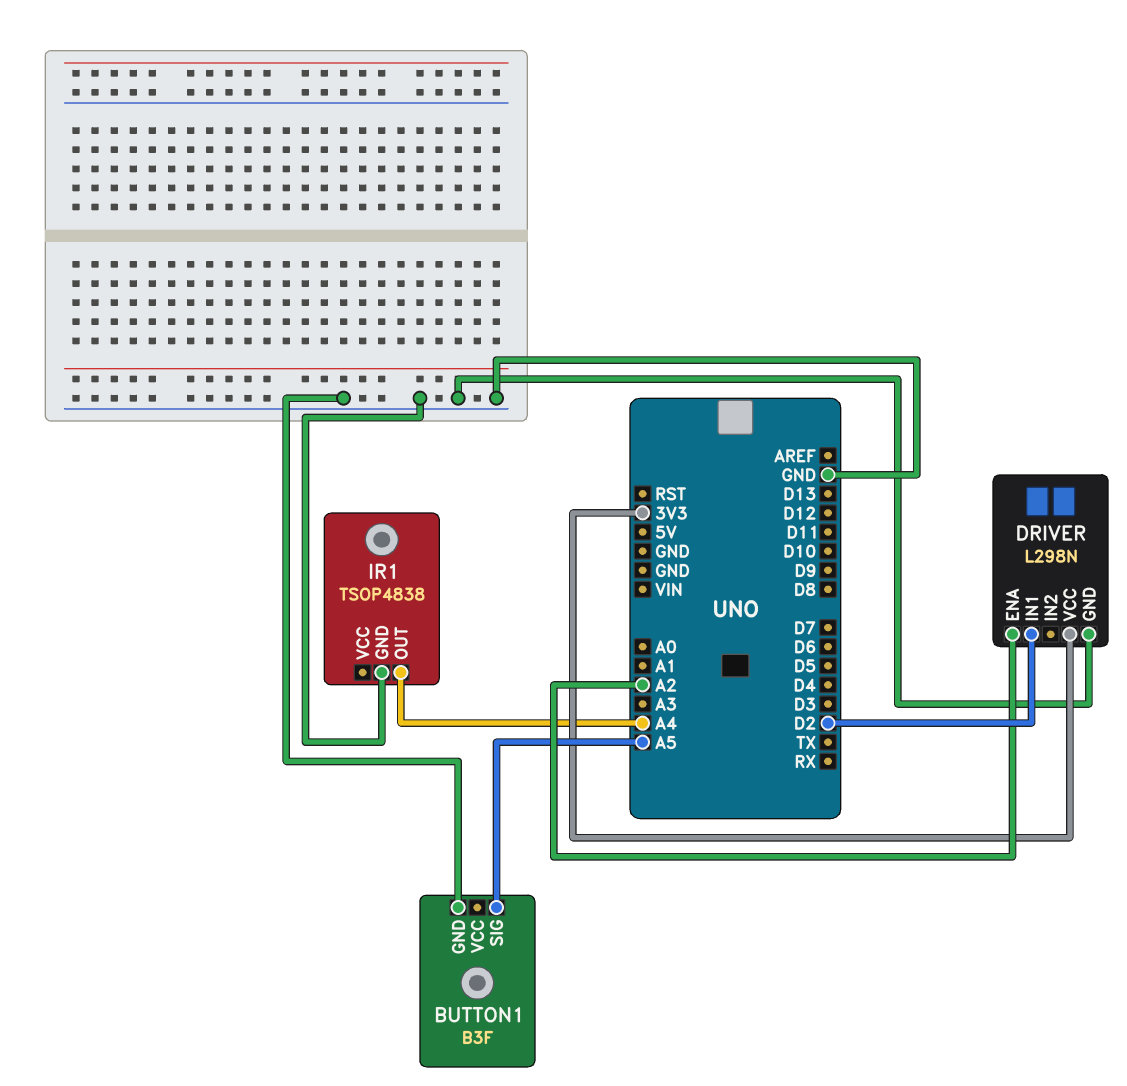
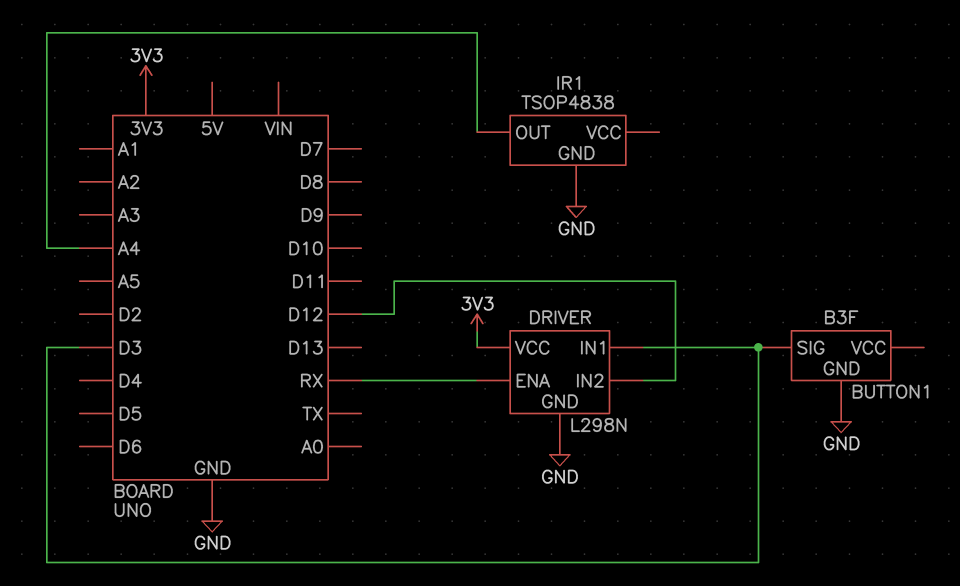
BUTTON1 pin SIG: A5 -> D3
DRIVER pin ENA: A2 -> RX
DRIVER pin IN1: D2 -> D3
DRIVER pin IN2: none -> D12

